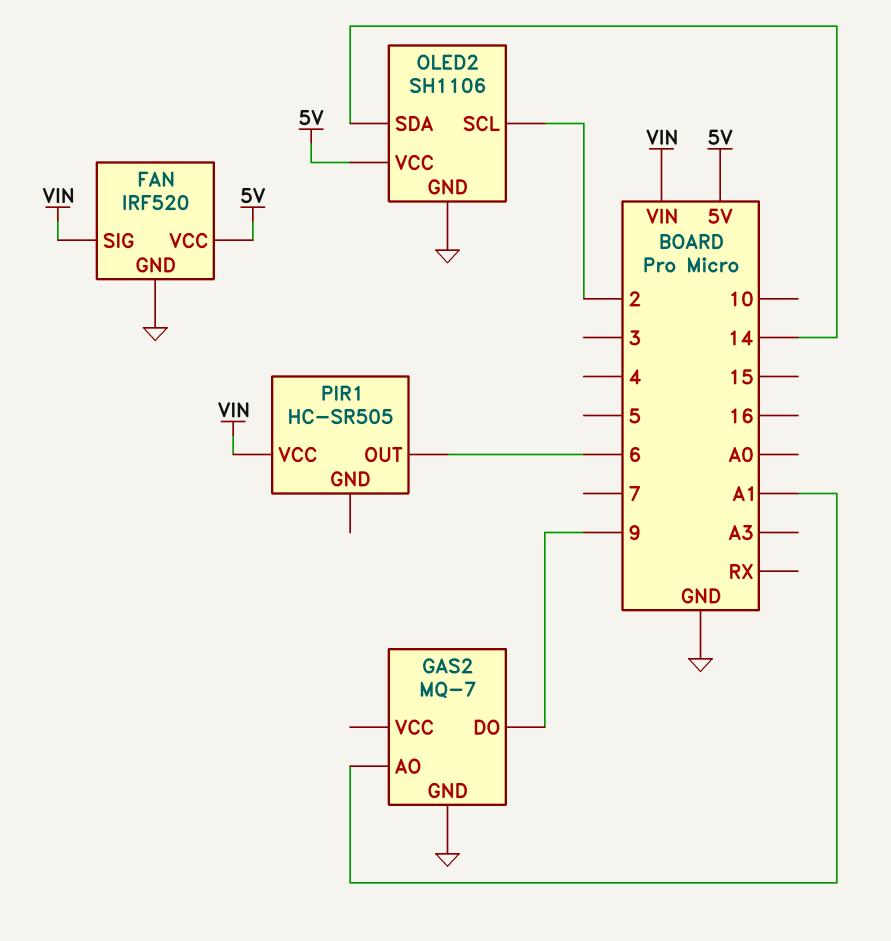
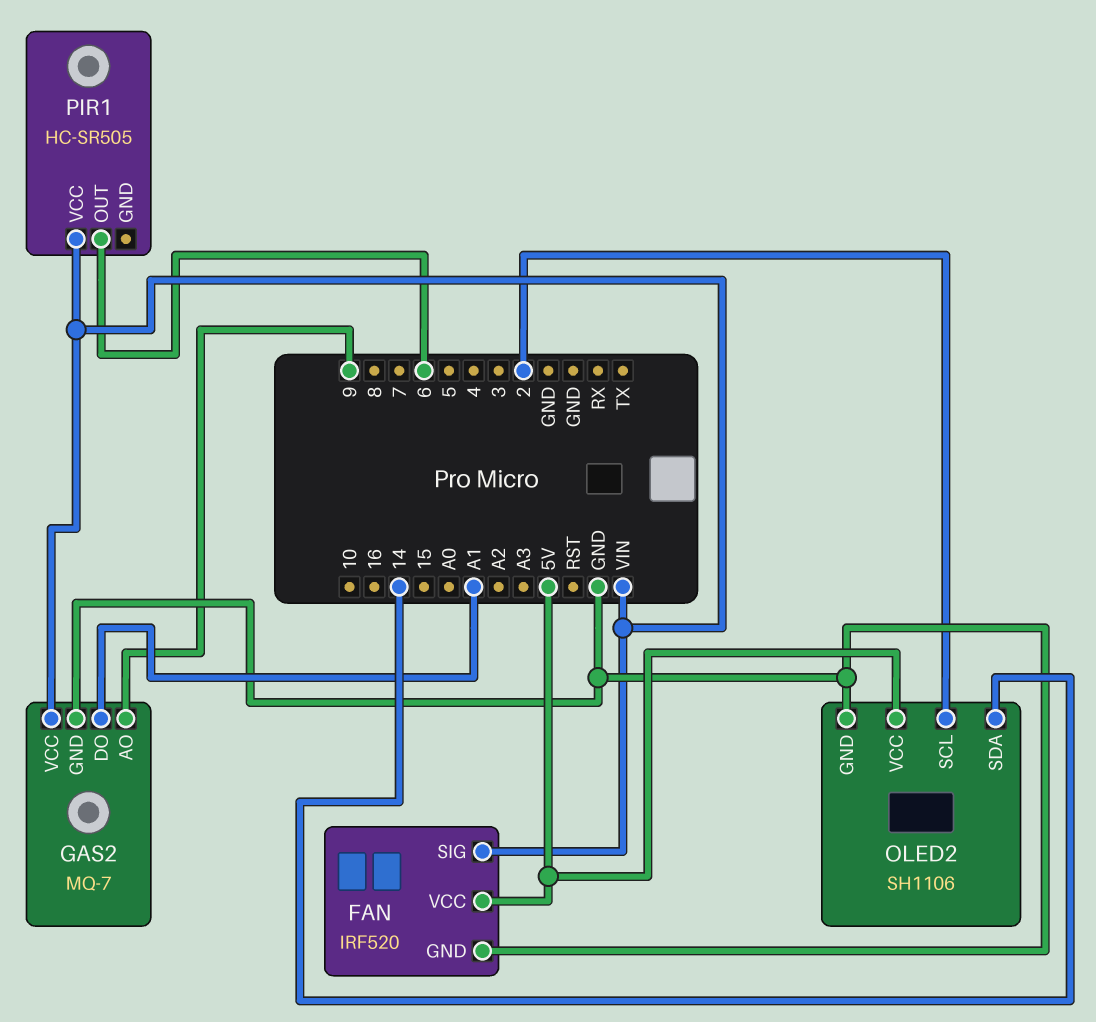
GAS2 pin AO: A1 -> 9
GAS2 pin DO: 9 -> A1
GAS2 pin VCC: none -> VIN

